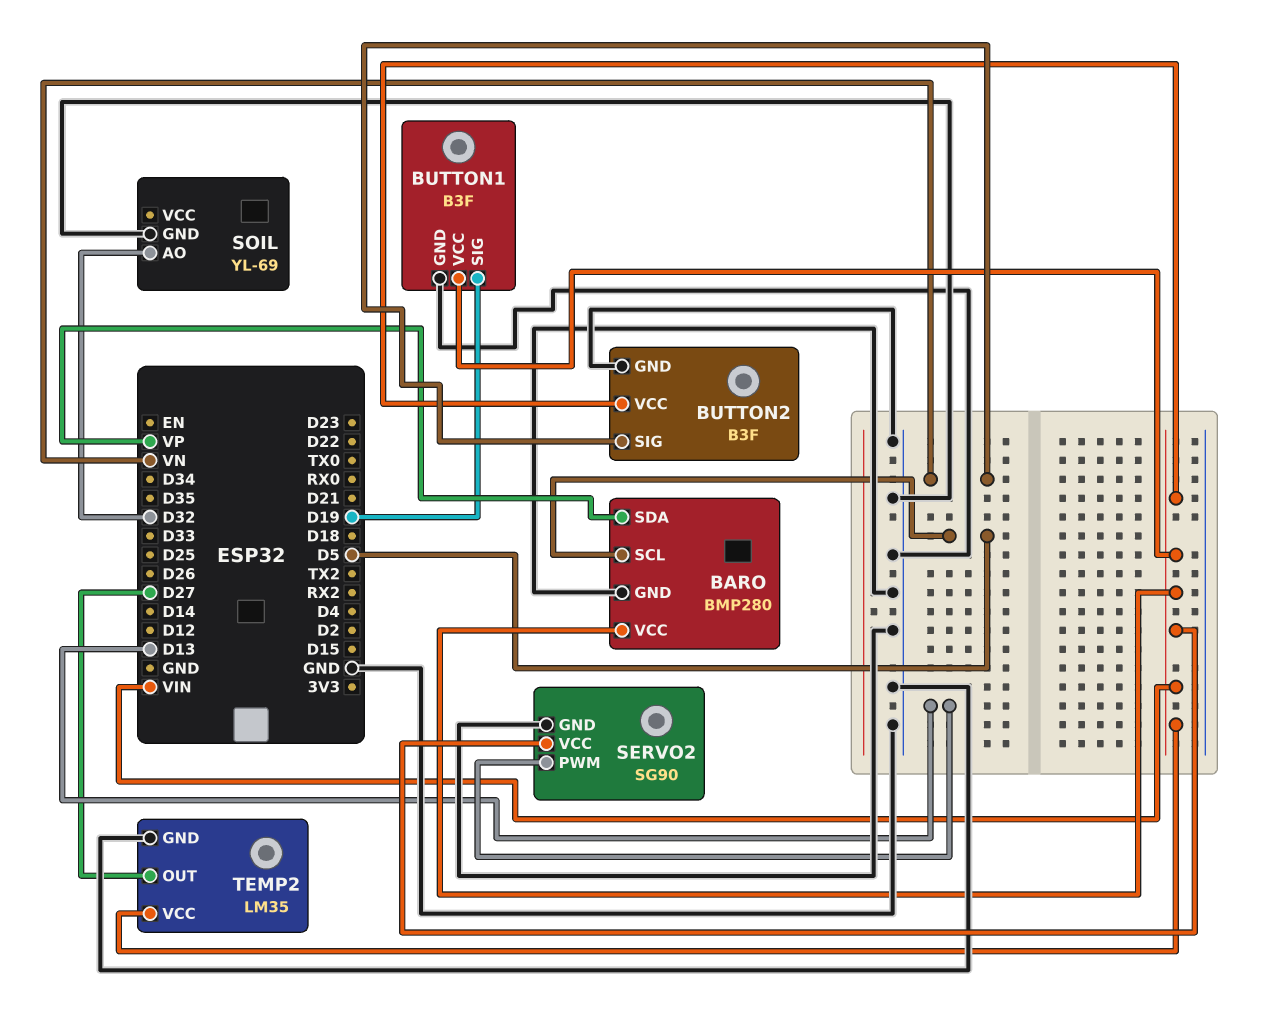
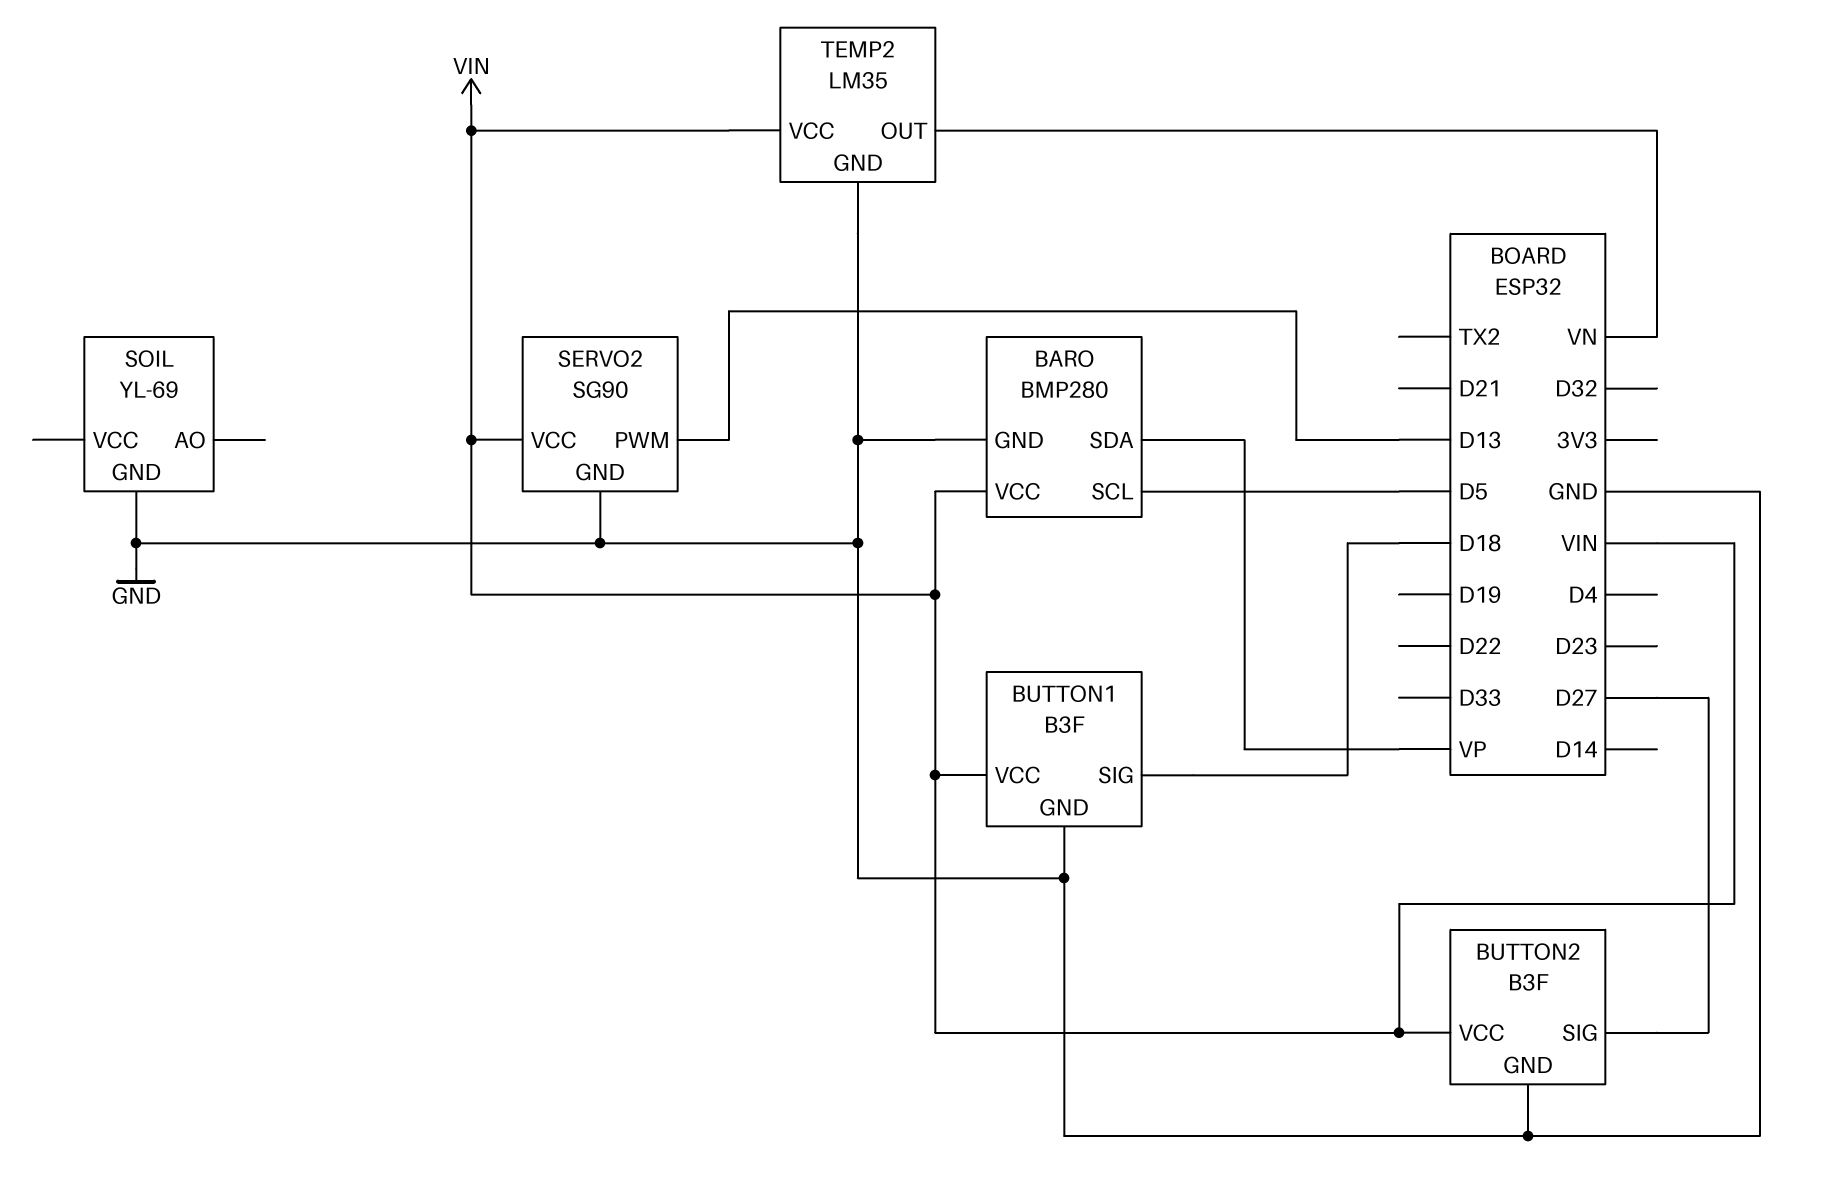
BUTTON1 pin SIG: D19 -> D18
BUTTON2 pin SIG: VN -> D27
SOIL pin AO: D32 -> none
TEMP2 pin OUT: D27 -> VN

